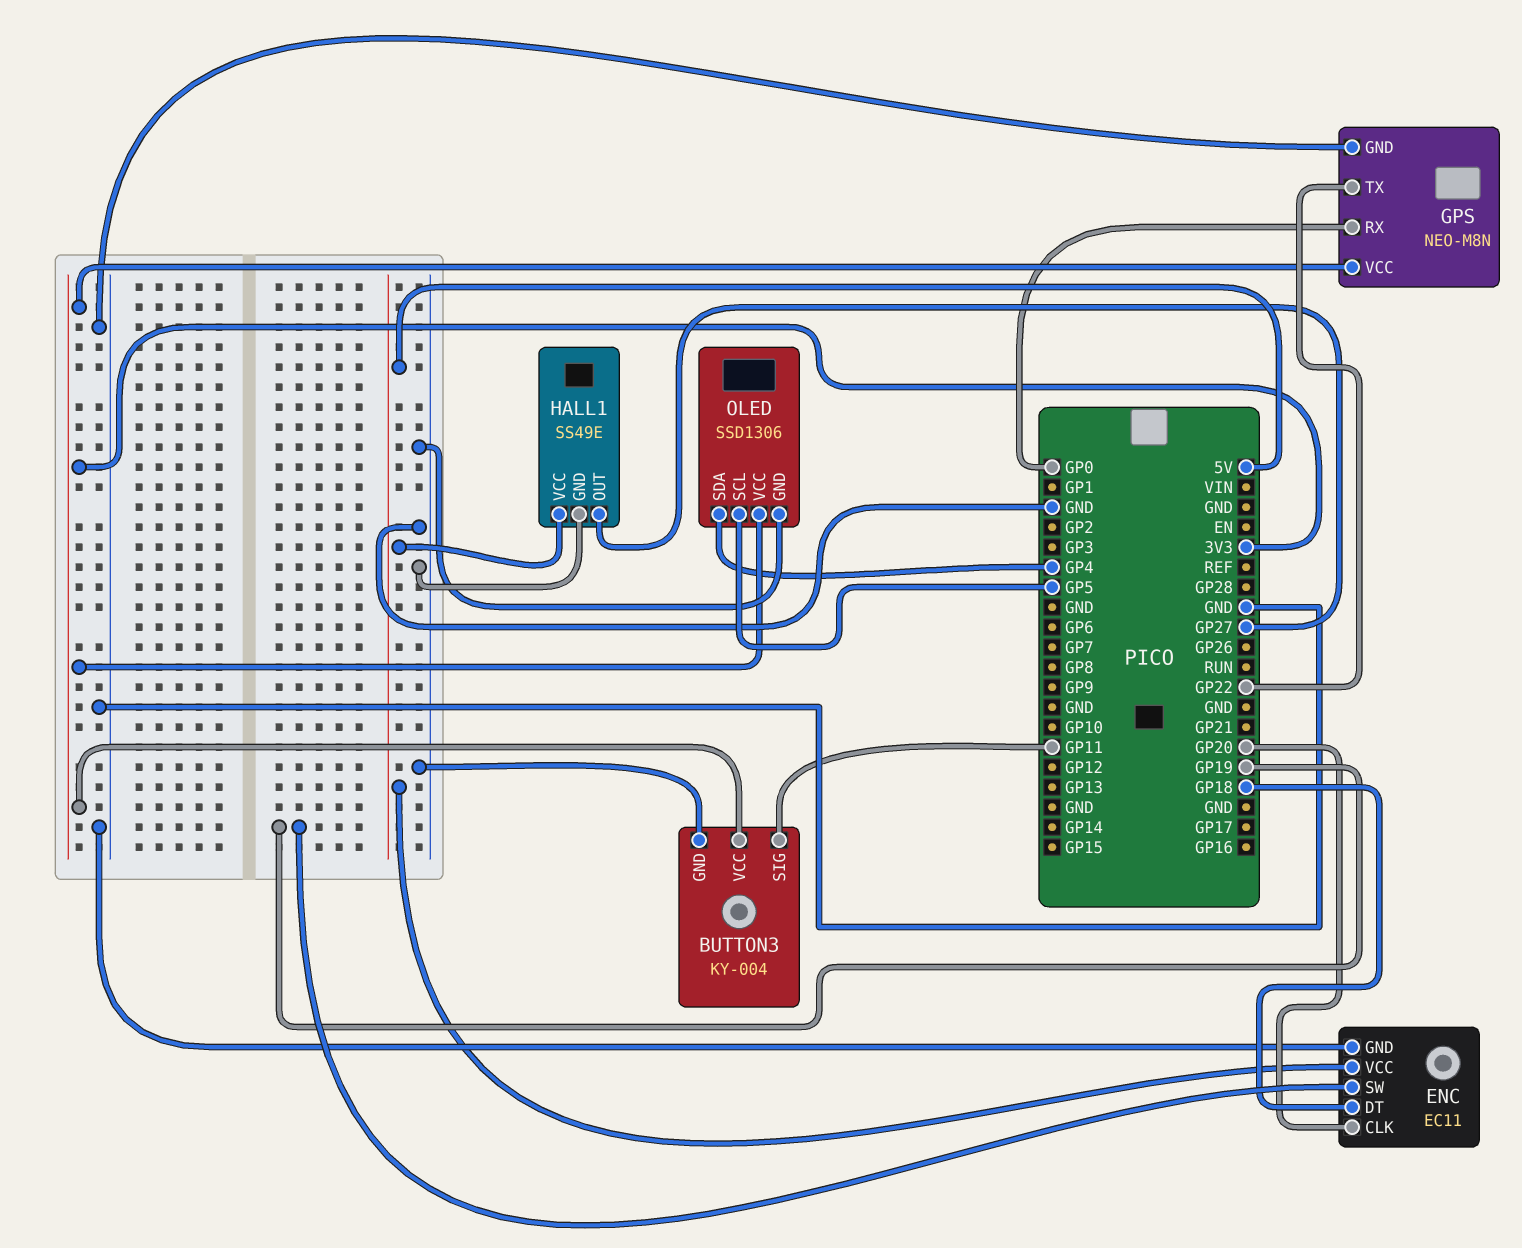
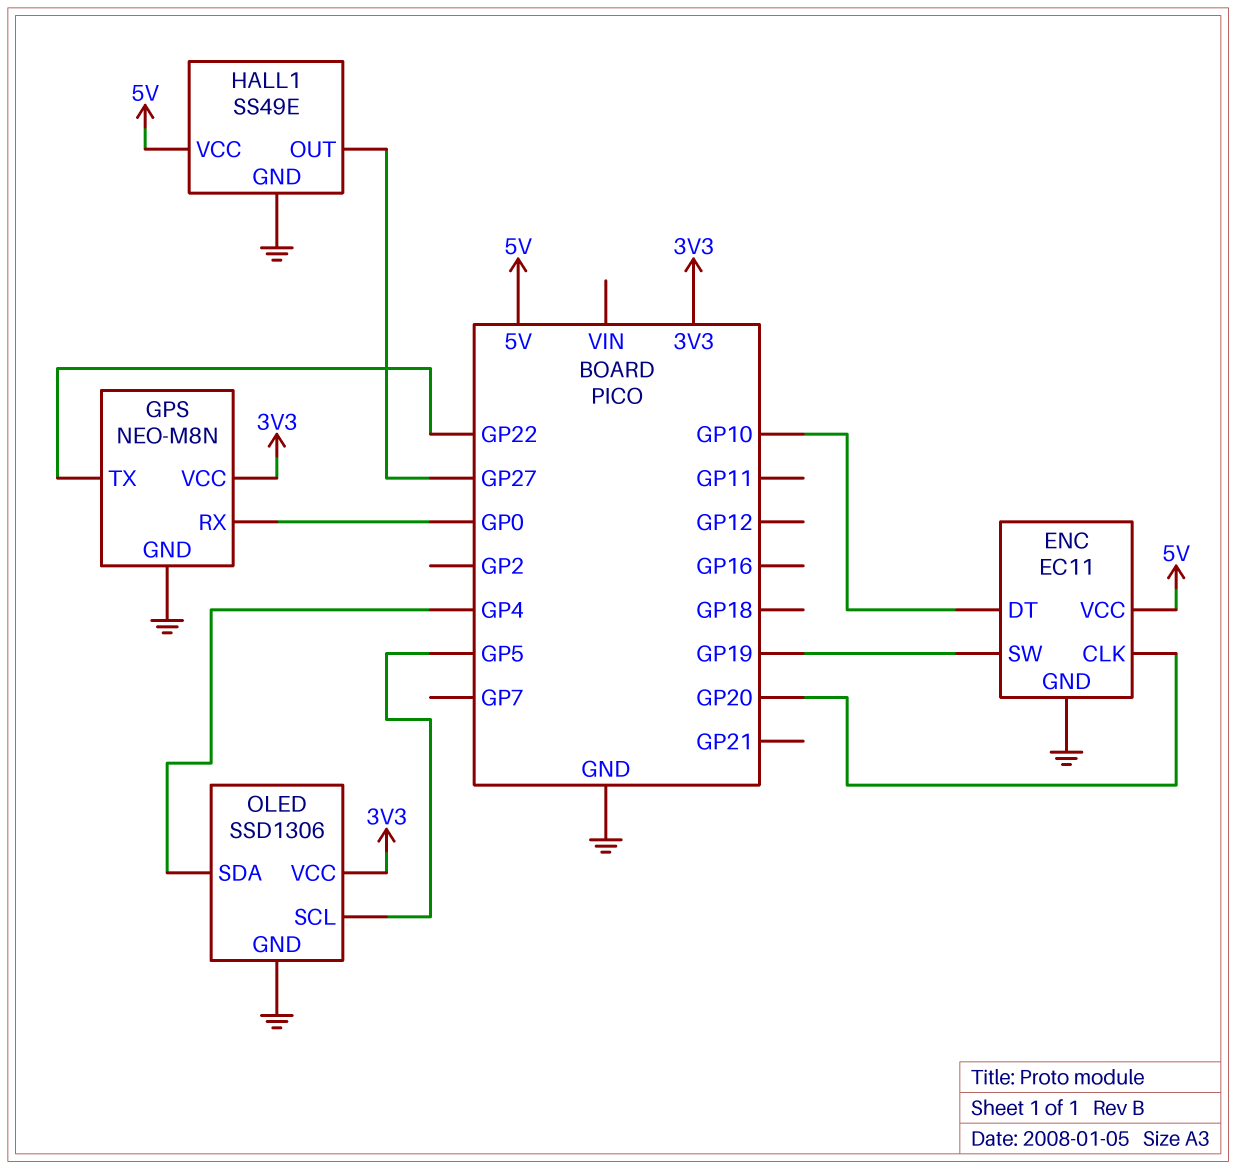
BUTTON3: KY-004 -> none
BUTTON3 pin GND: GND -> none
BUTTON3 pin SIG: GP11 -> none
BUTTON3 pin VCC: 3V3 -> none
ENC pin DT: GP18 -> GP10

